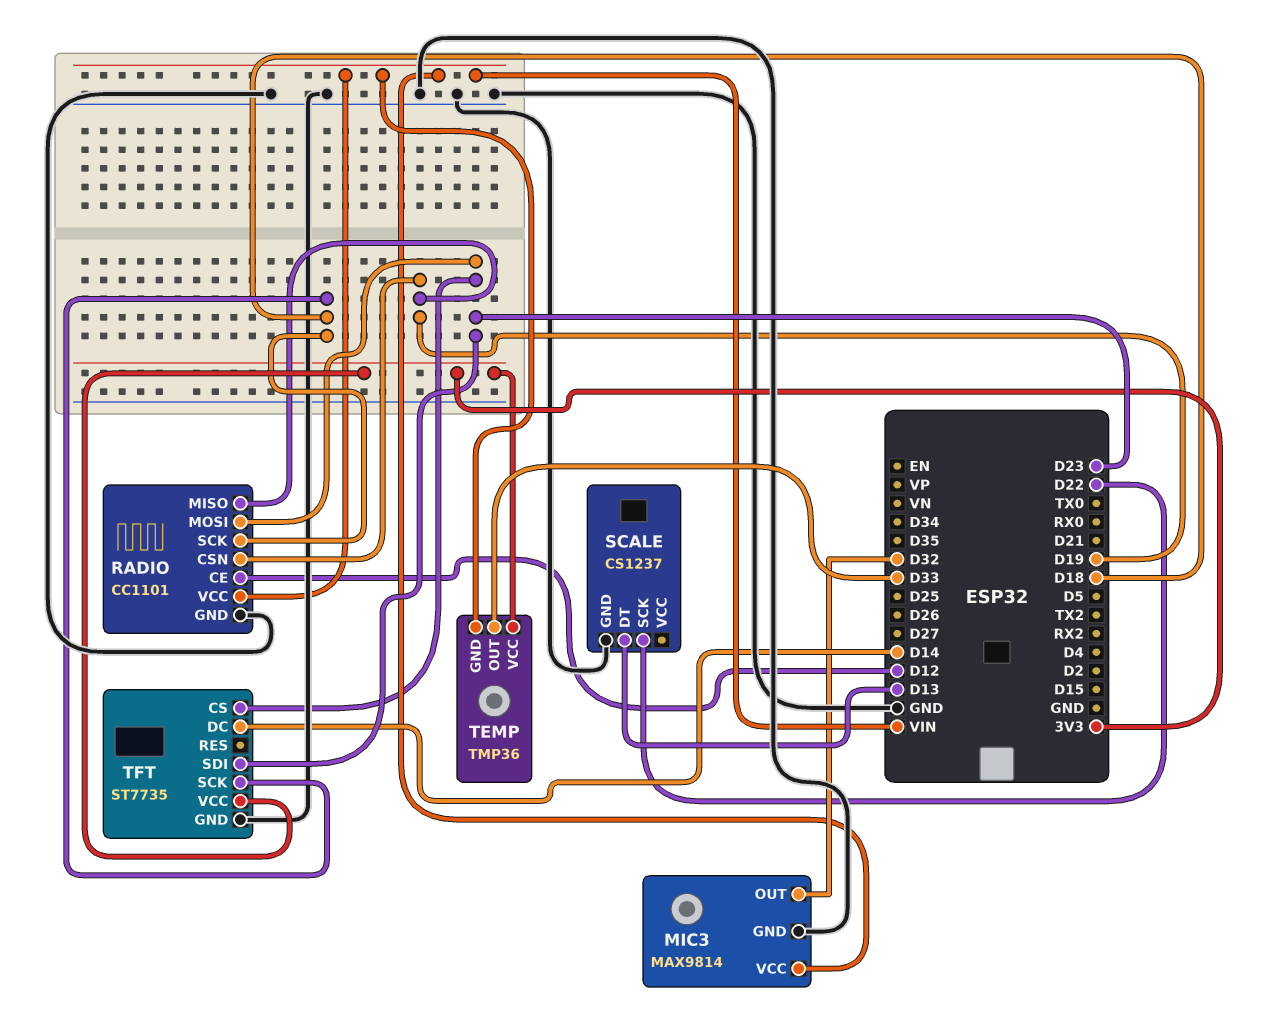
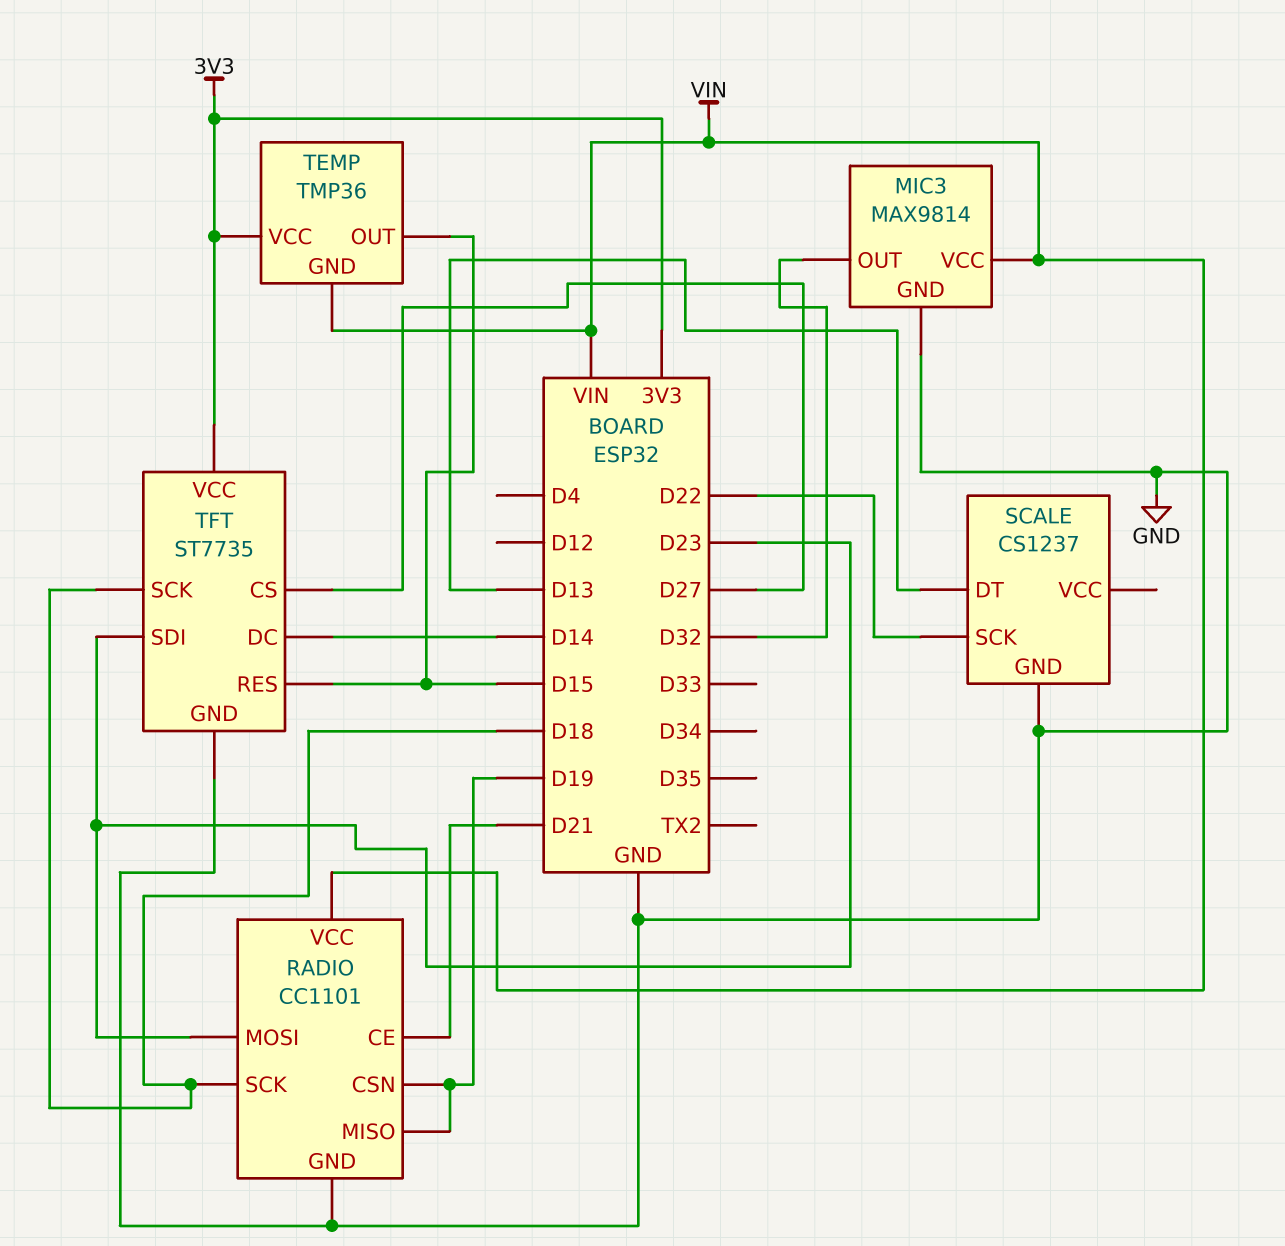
RADIO pin CE: D12 -> D21
TEMP pin OUT: D33 -> D15
TFT pin CS: D23 -> D27
TFT pin RES: none -> D15

